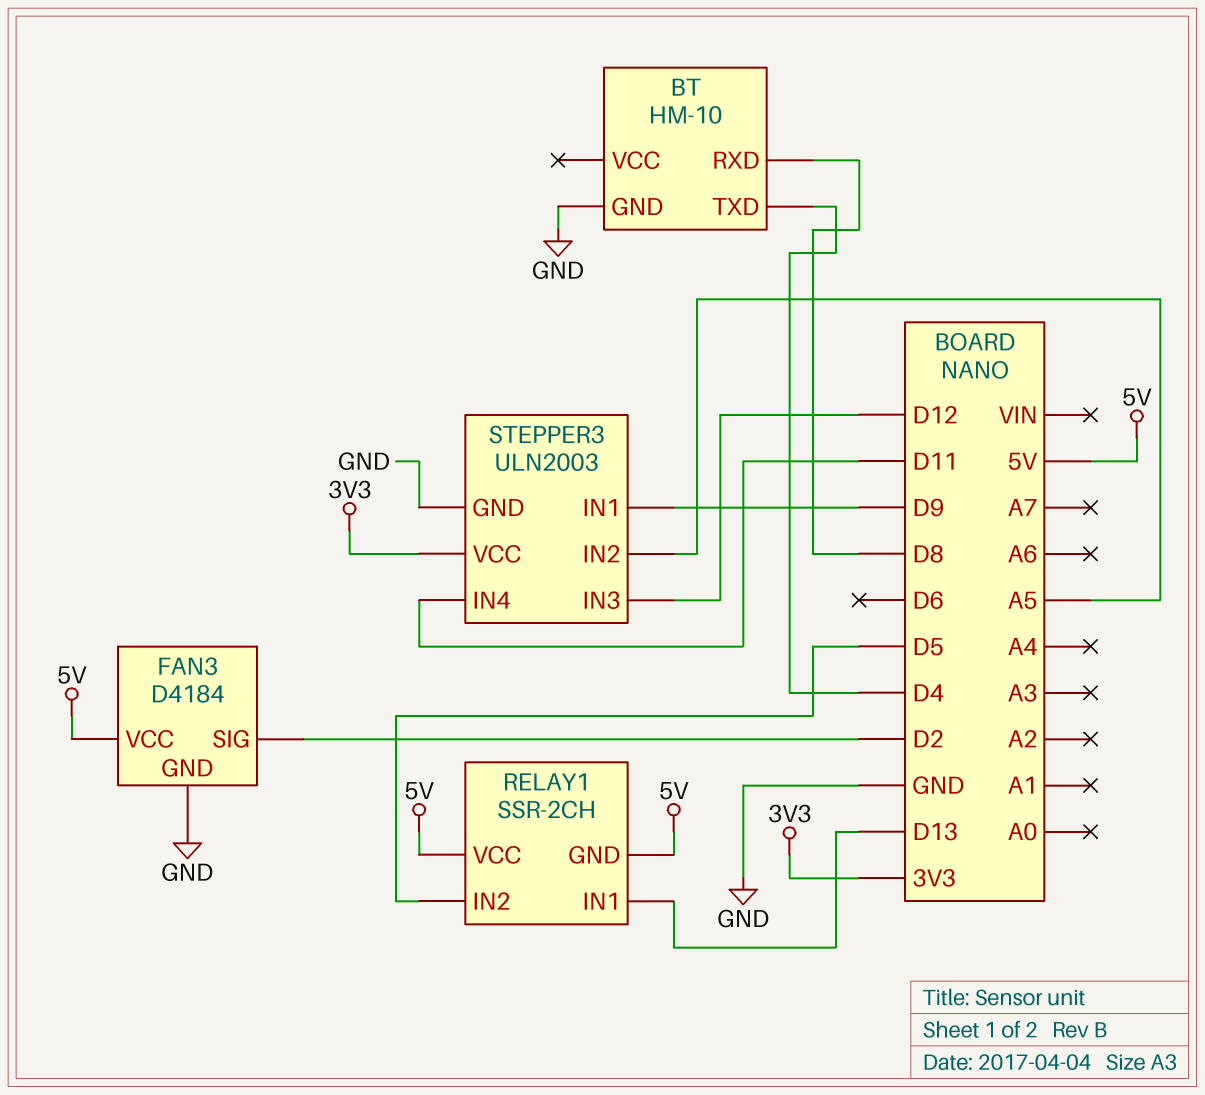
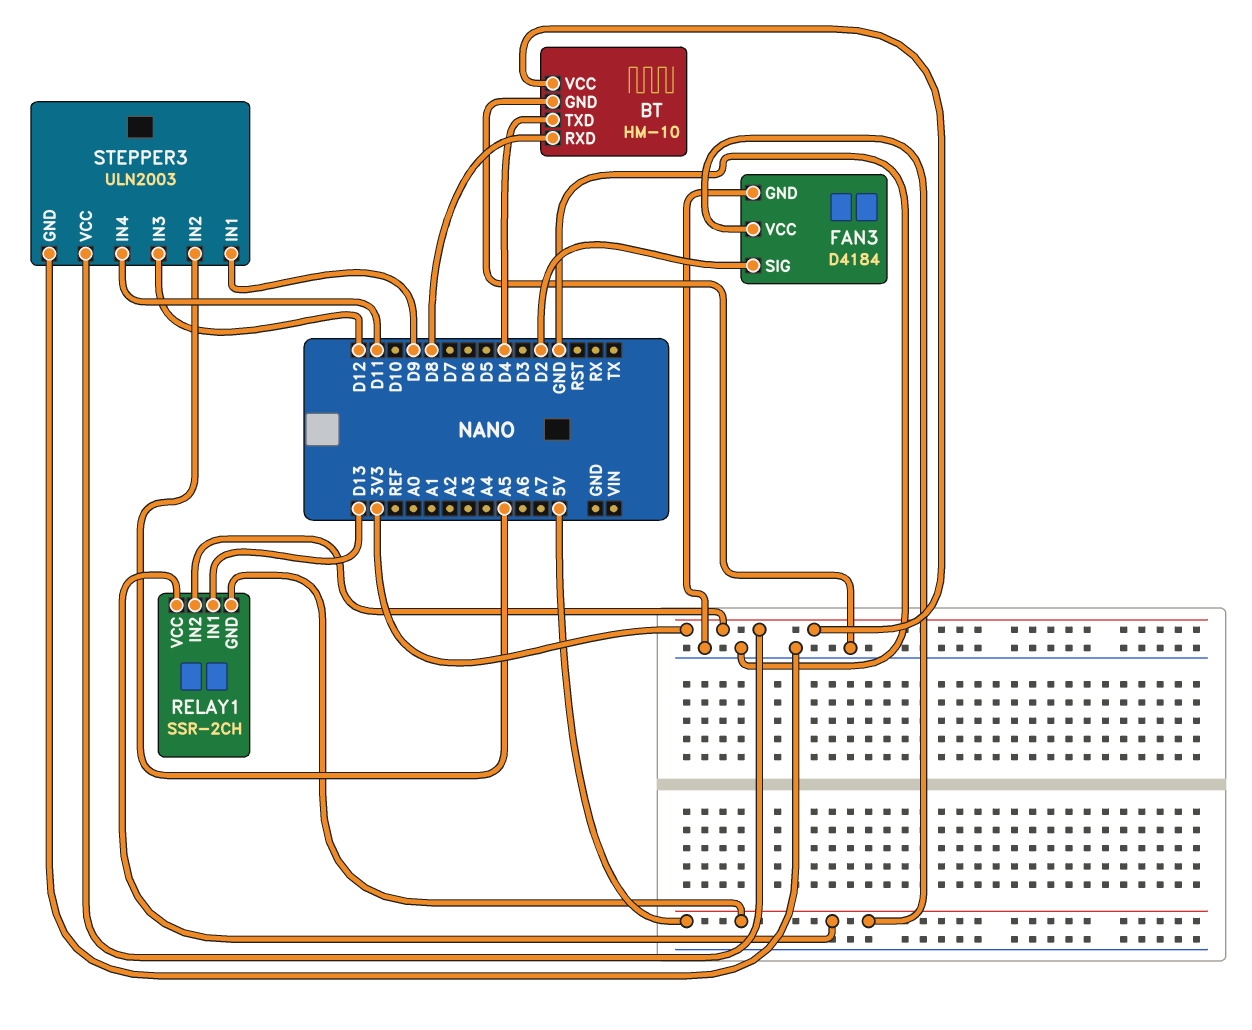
BT pin VCC: none -> 3V3
RELAY1 pin IN2: D5 -> 3V3

